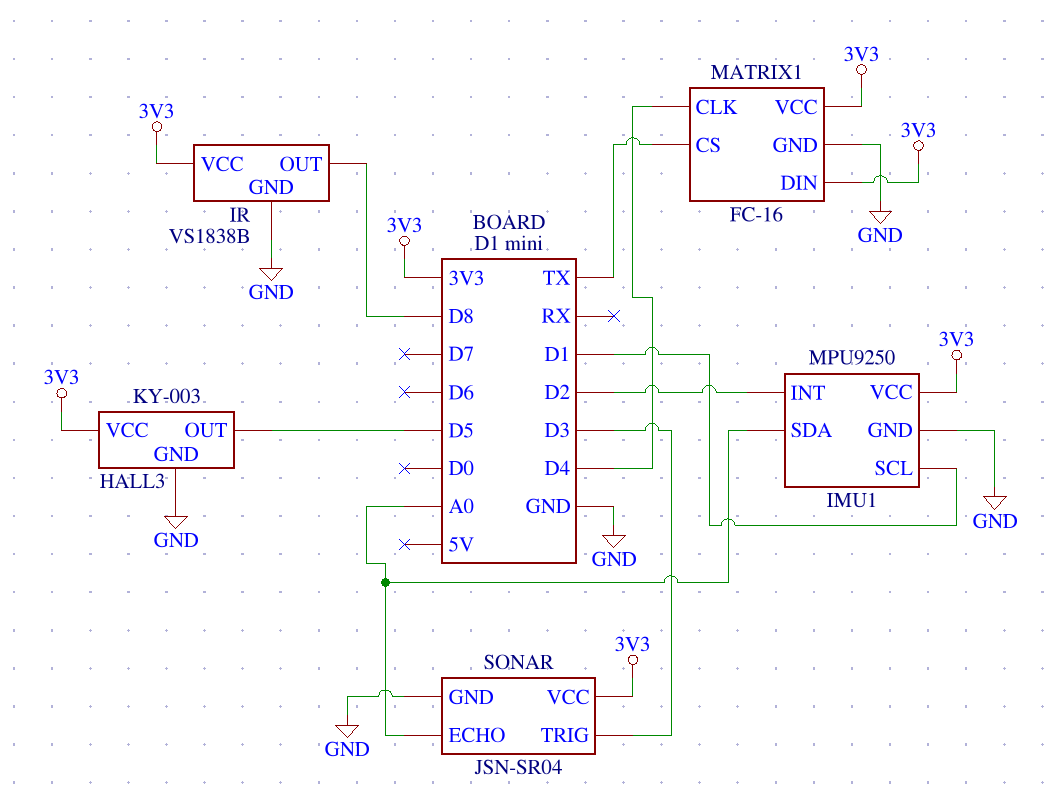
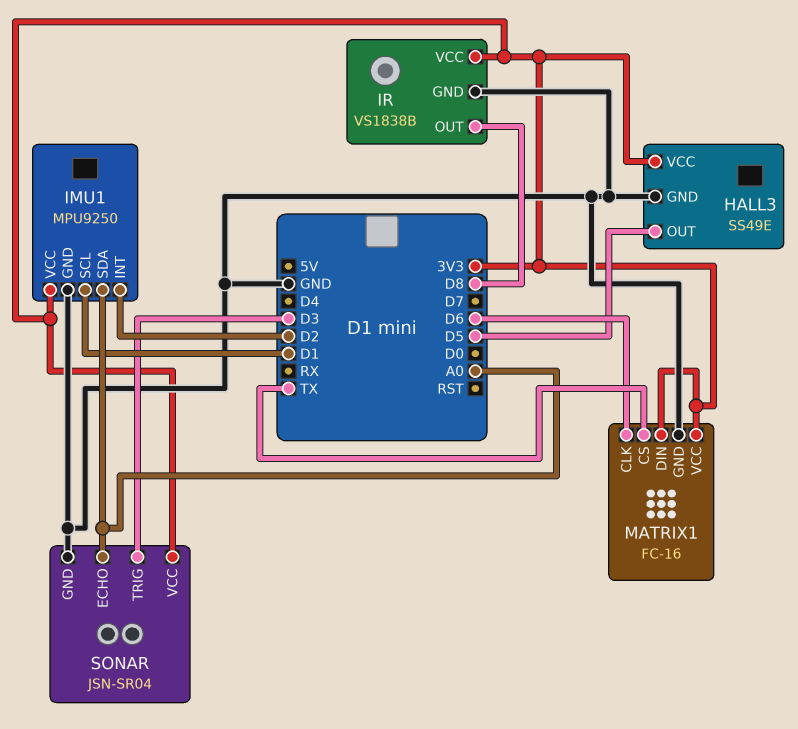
HALL3: KY-003 -> SS49E
MATRIX1 pin CLK: D4 -> D6

